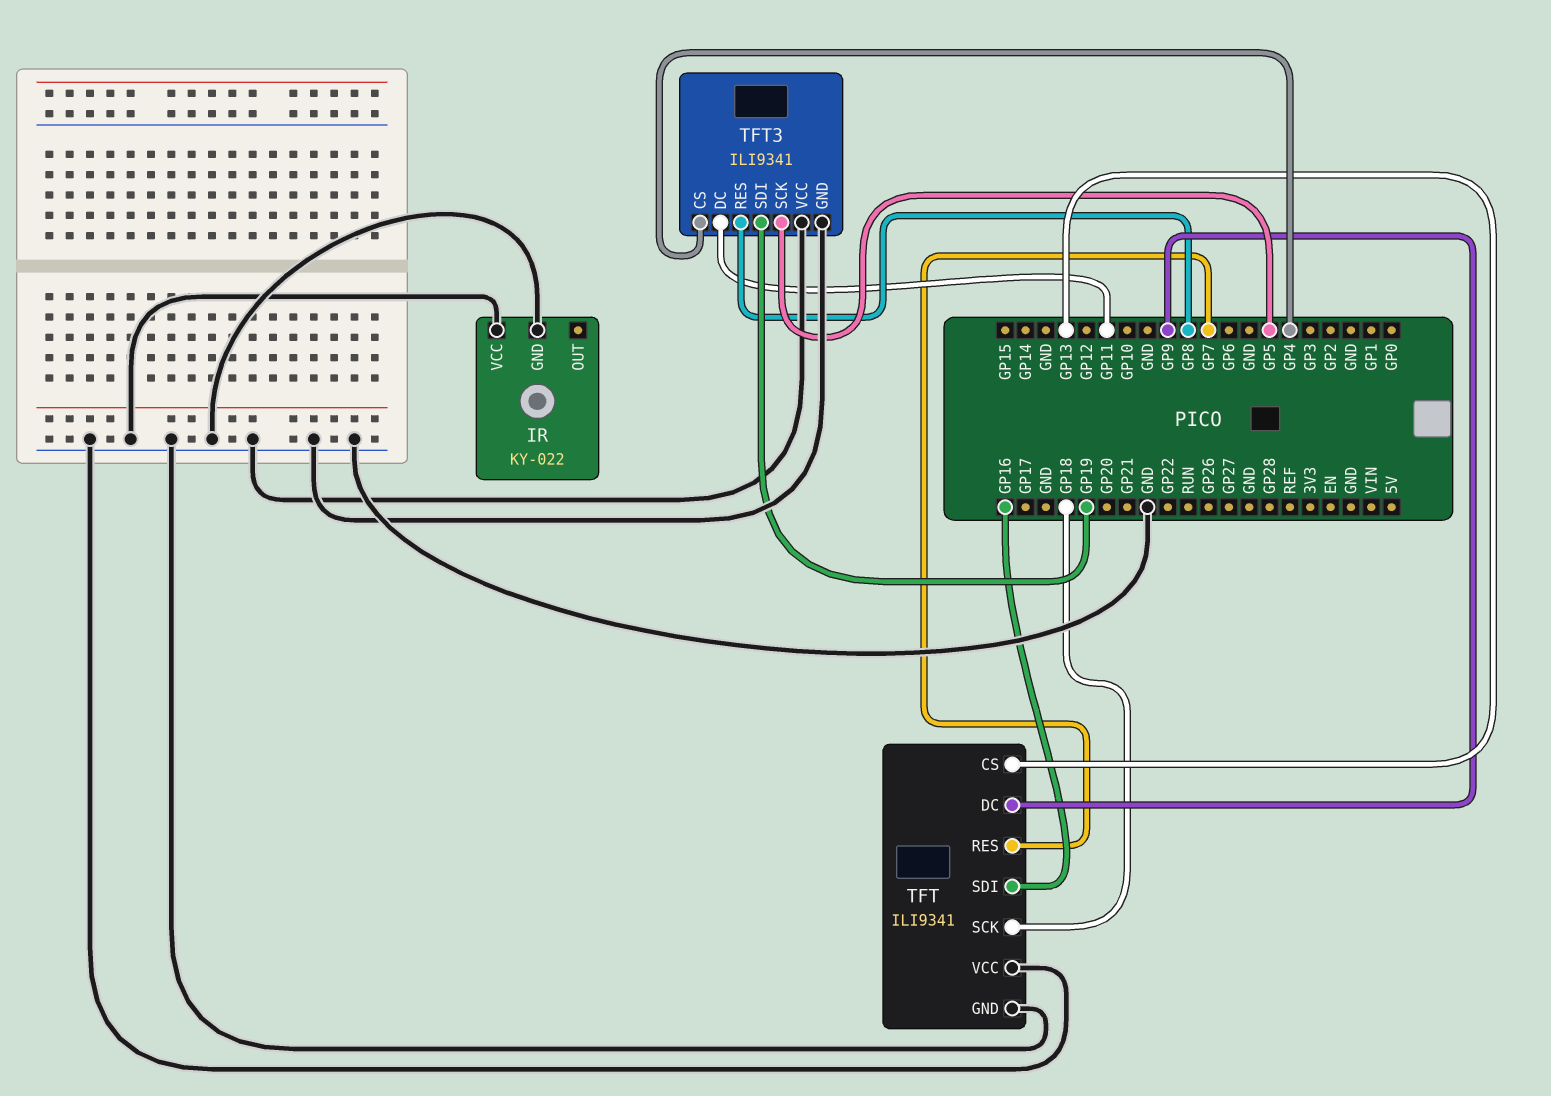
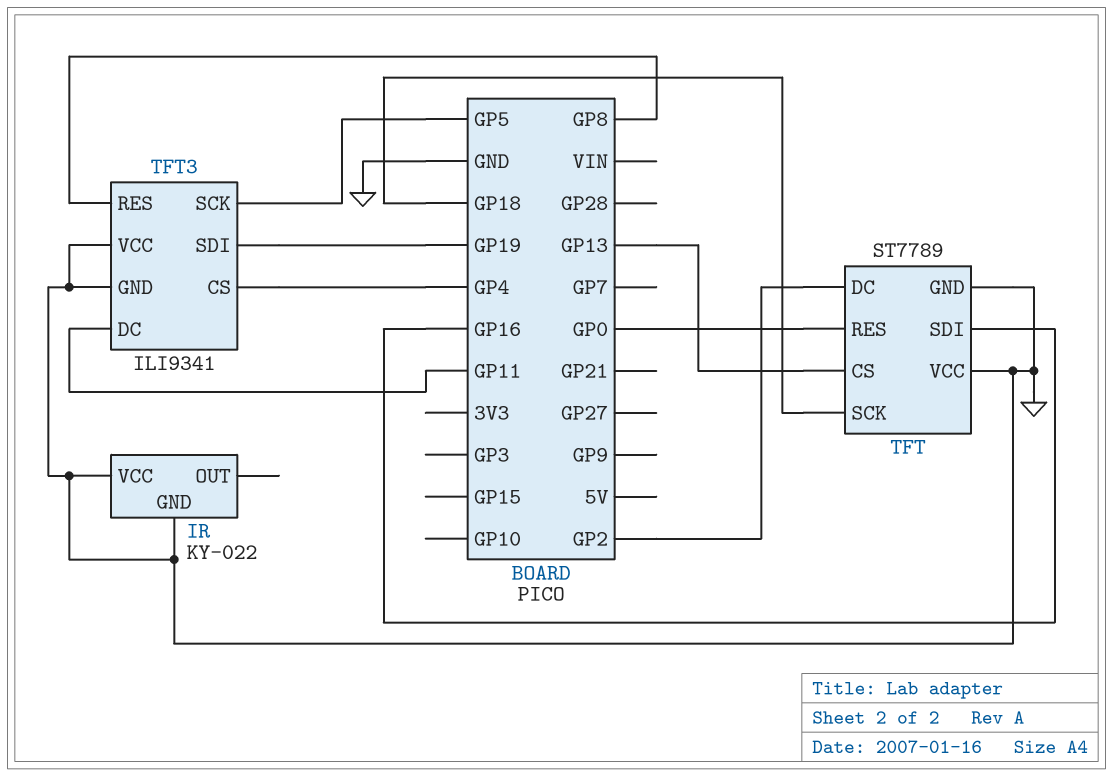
TFT: ILI9341 -> ST7789
TFT pin DC: GP9 -> GP2
TFT pin RES: GP7 -> GP0

